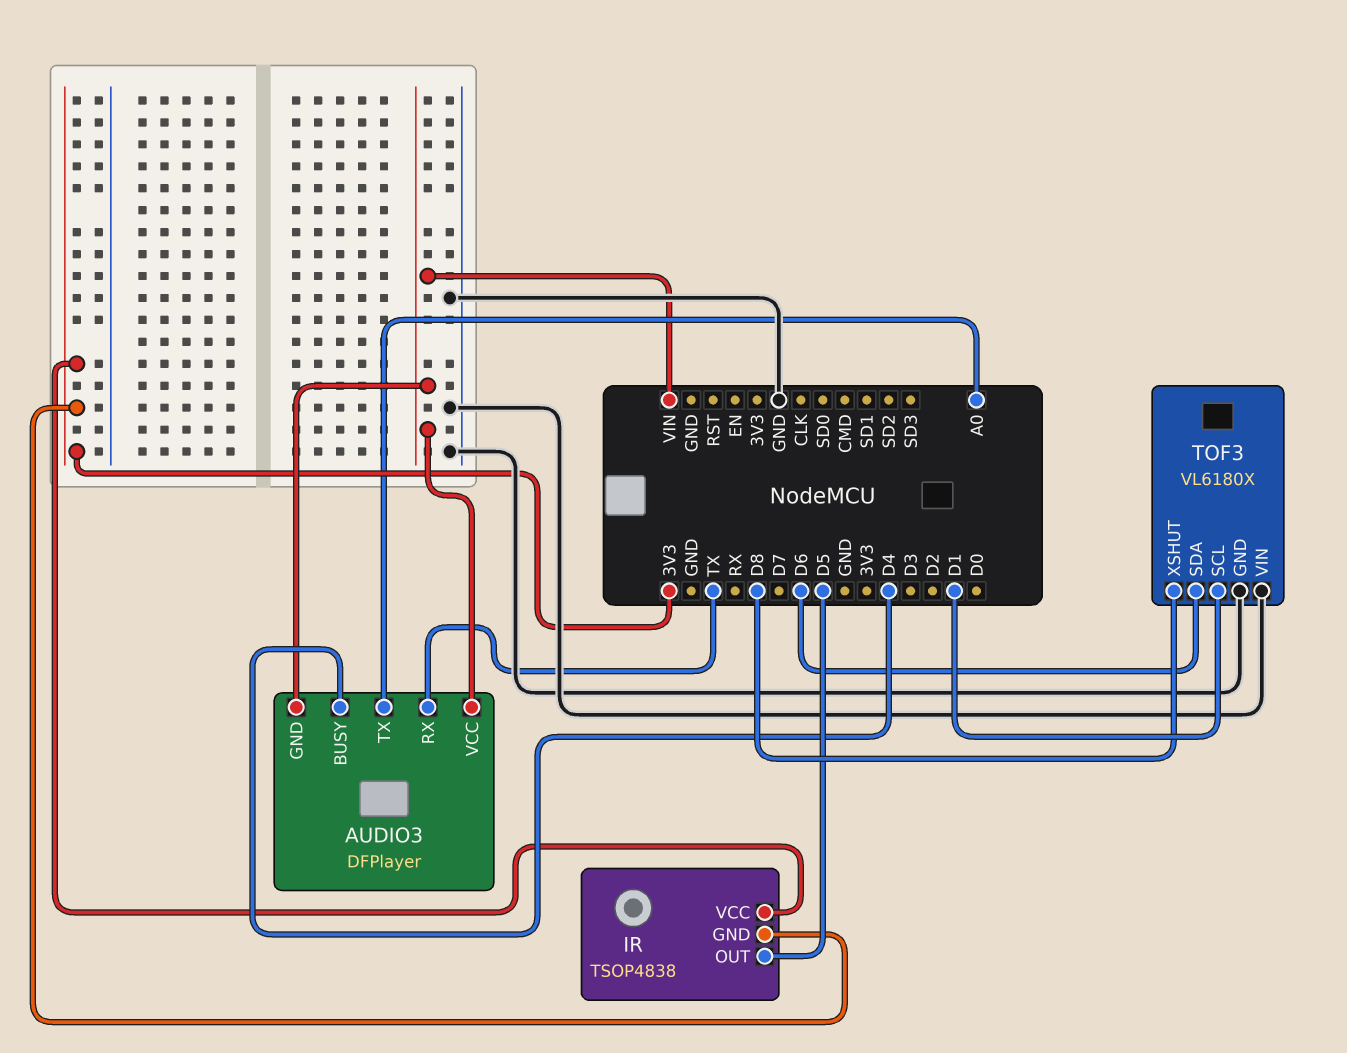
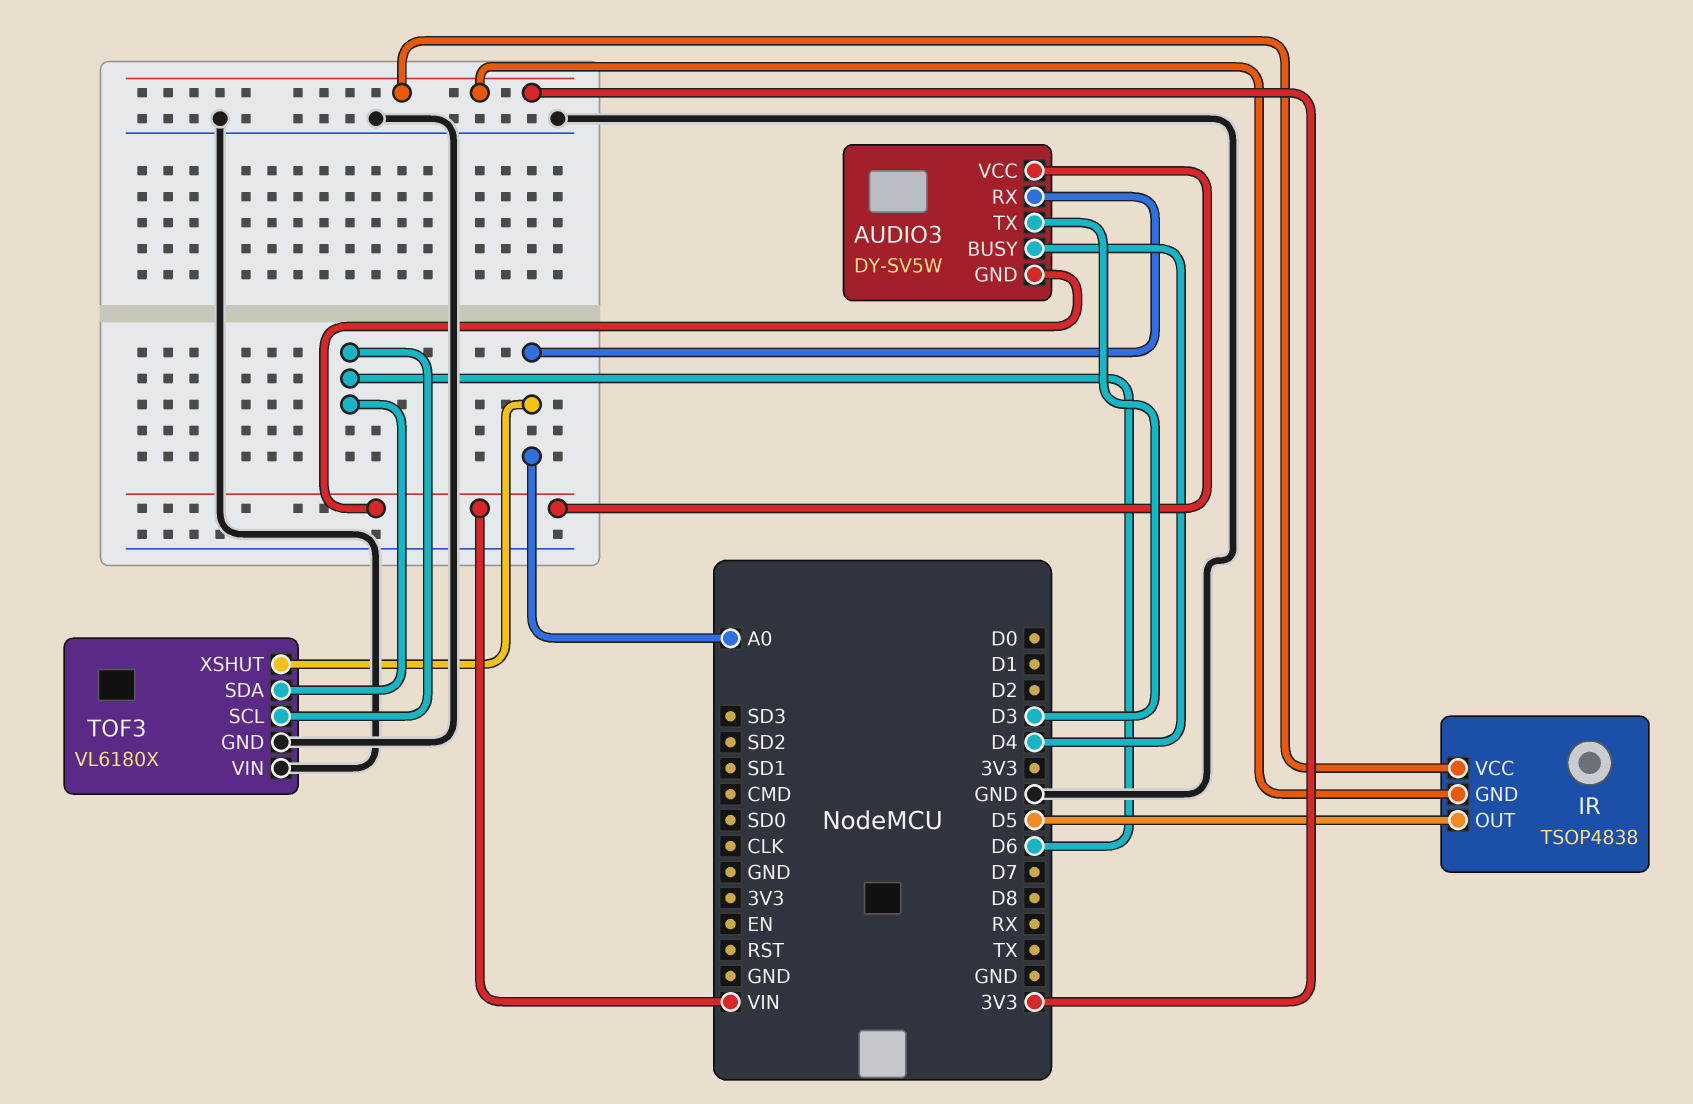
AUDIO3: DFPlayer -> DY-SV5W
AUDIO3 pin RX: TX -> A0
AUDIO3 pin TX: A0 -> D3
TOF3 pin SCL: D1 -> D6
TOF3 pin XSHUT: D8 -> A0

